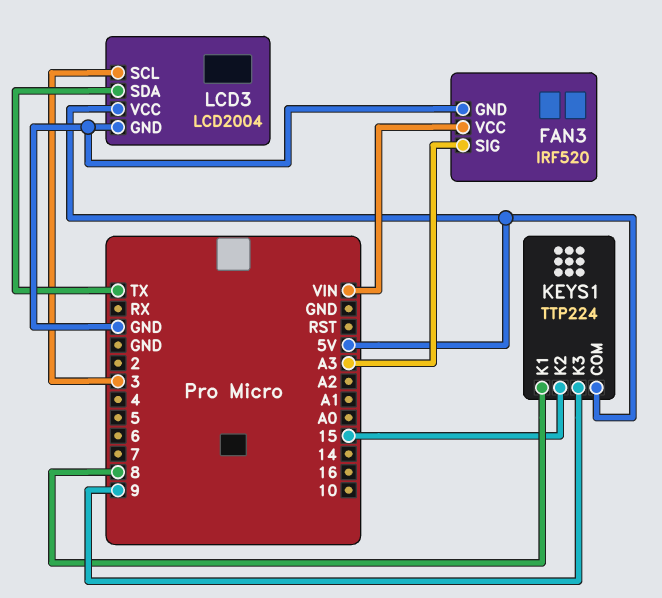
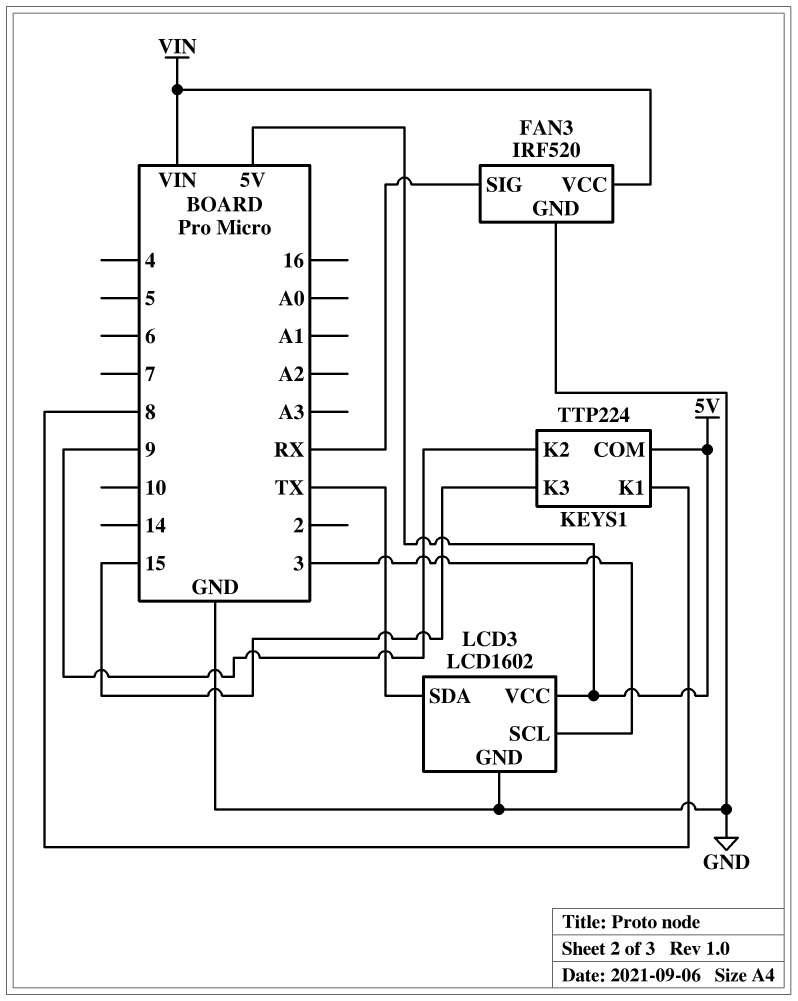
FAN3 pin SIG: A3 -> RX
KEYS1 pin K2: 15 -> 9
KEYS1 pin K3: 9 -> 15
LCD3: LCD2004 -> LCD1602

